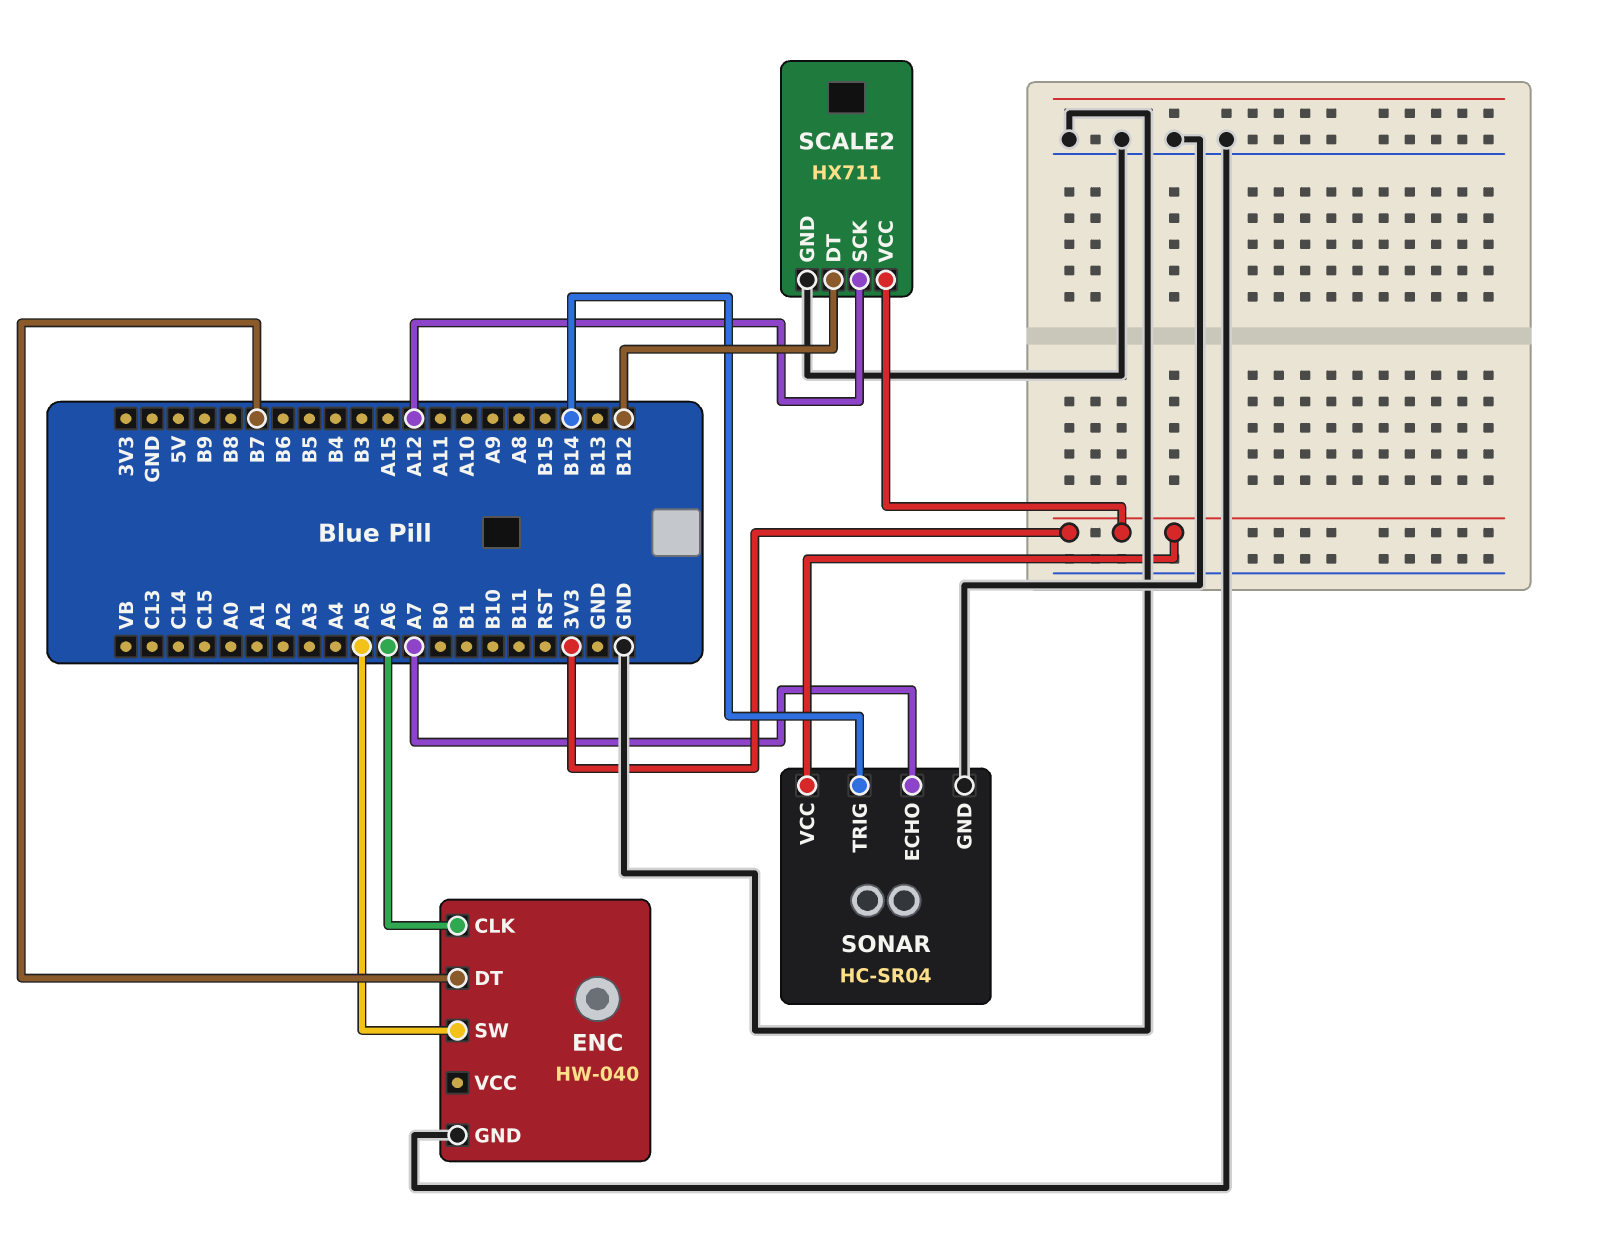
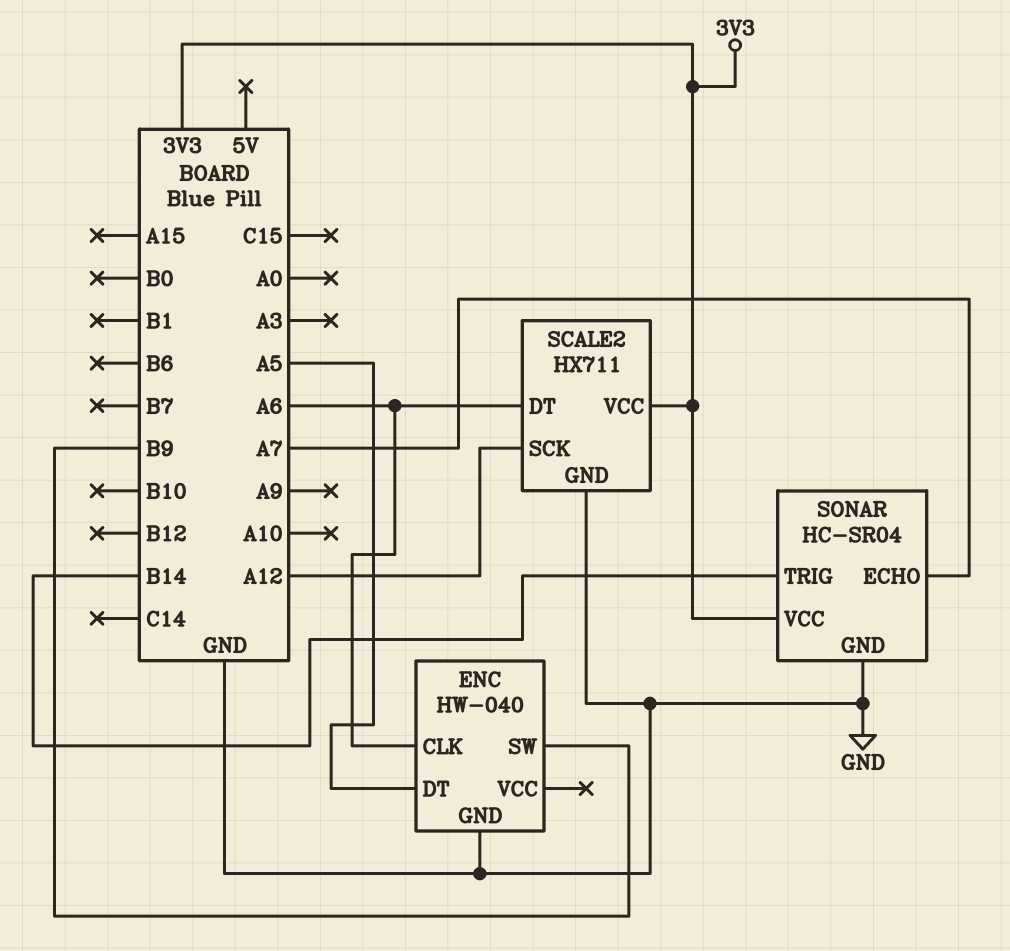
ENC pin DT: B7 -> A5
ENC pin SW: A5 -> B9
SCALE2 pin DT: B12 -> A6

